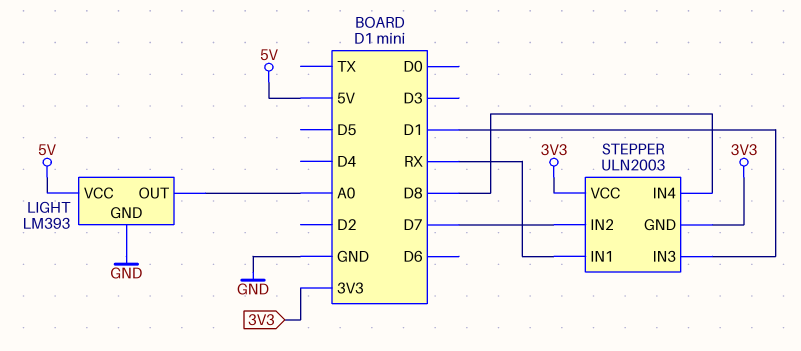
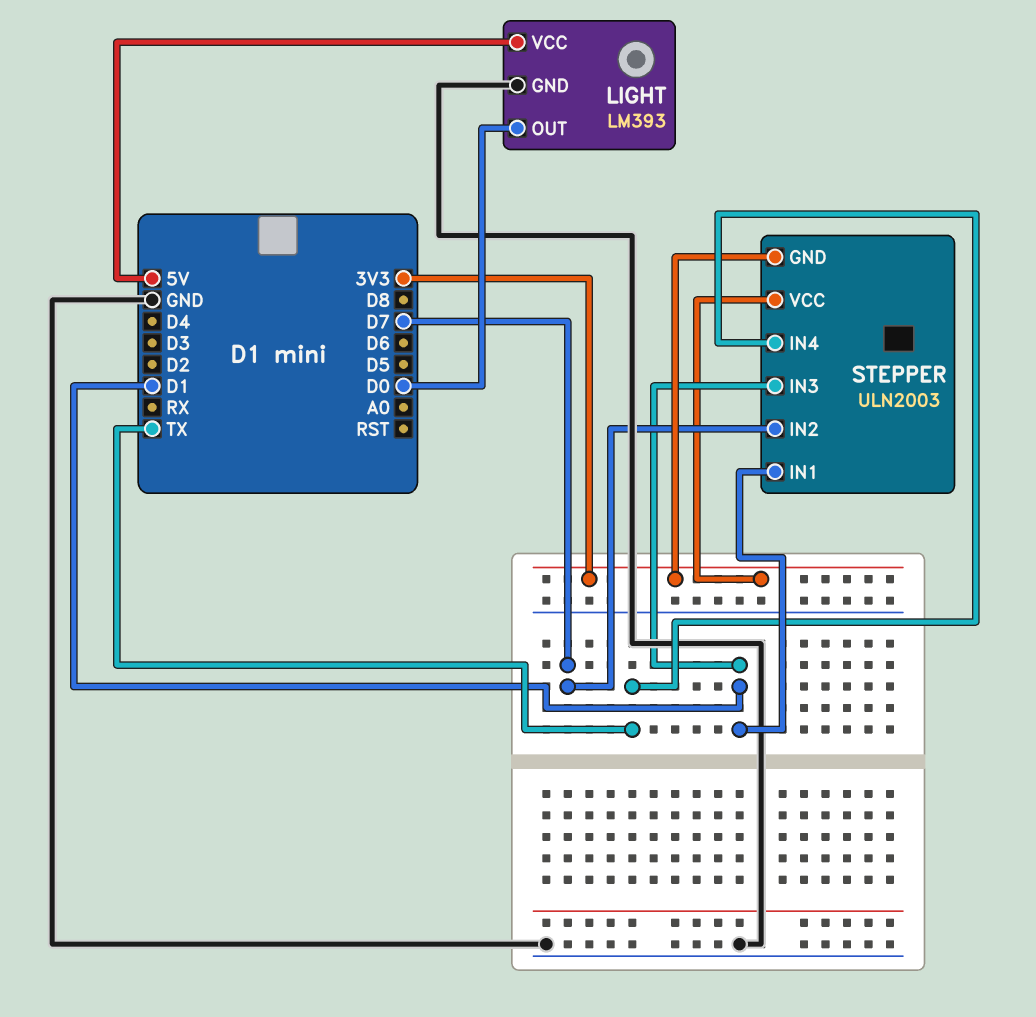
LIGHT pin OUT: A0 -> D0
STEPPER pin IN1: RX -> D1
STEPPER pin IN4: D8 -> TX

